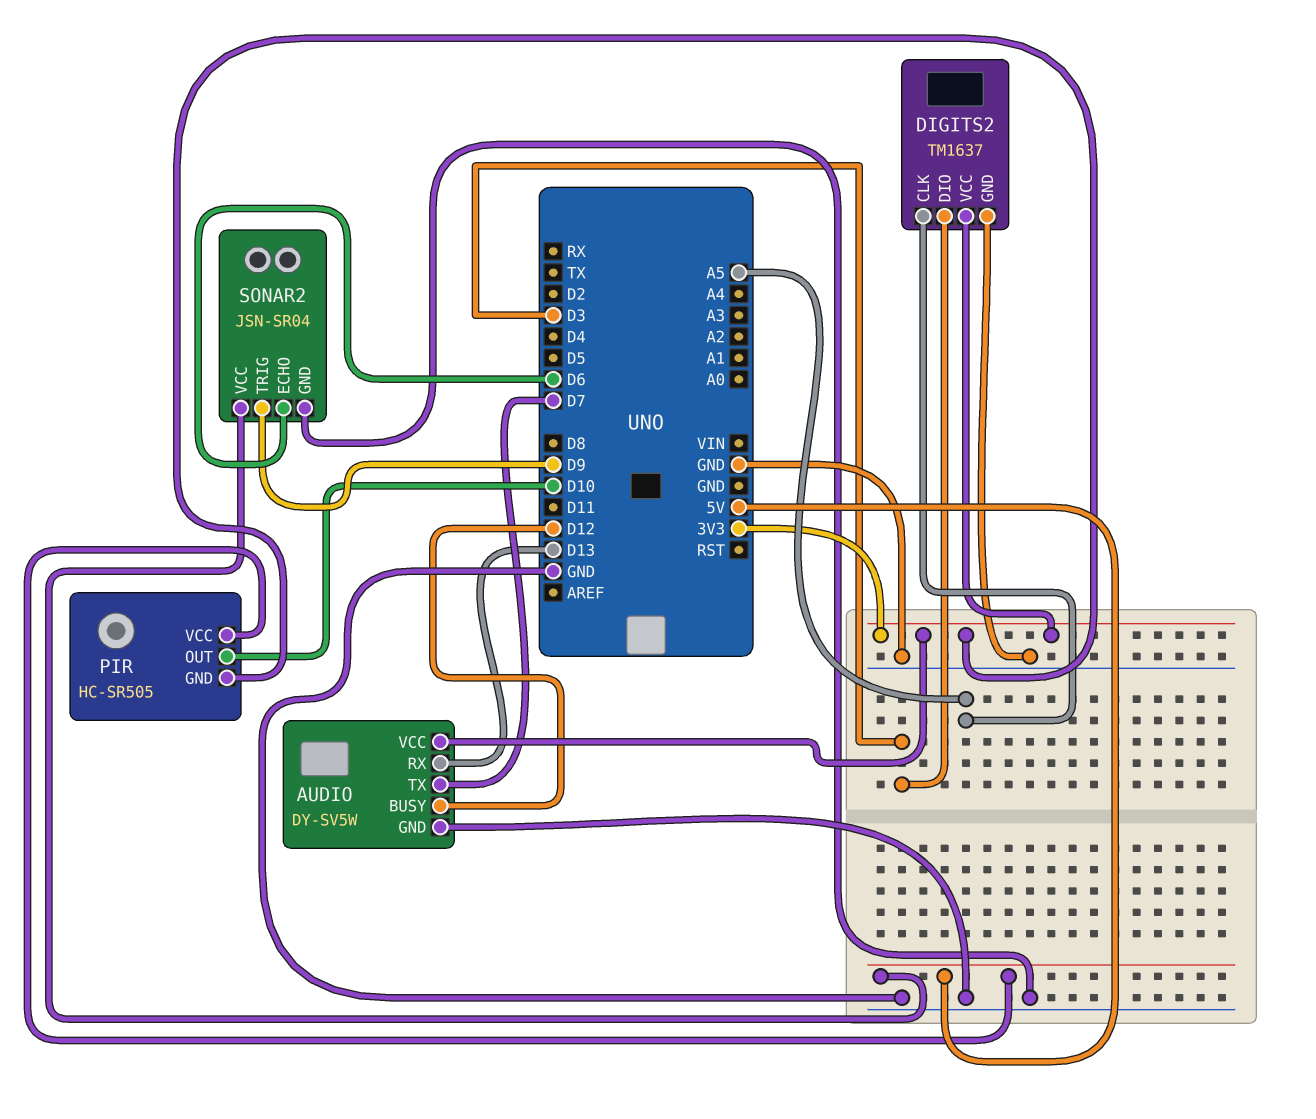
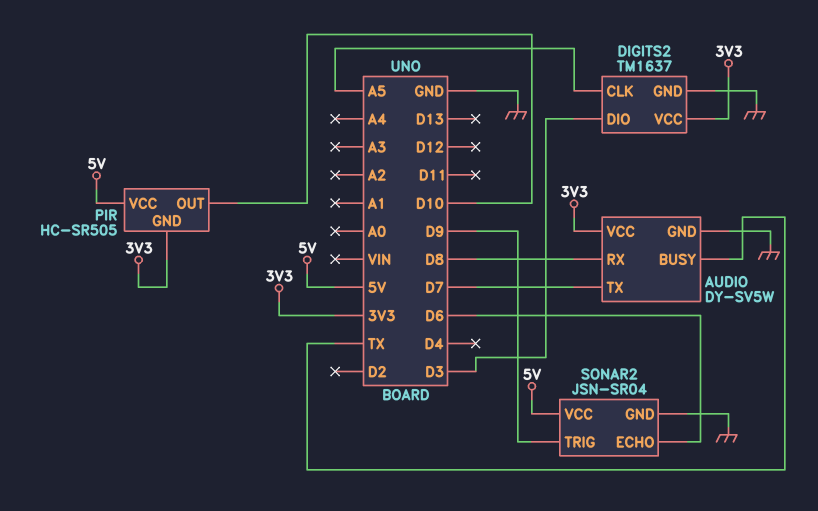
AUDIO pin BUSY: D12 -> TX
AUDIO pin RX: D13 -> D8

